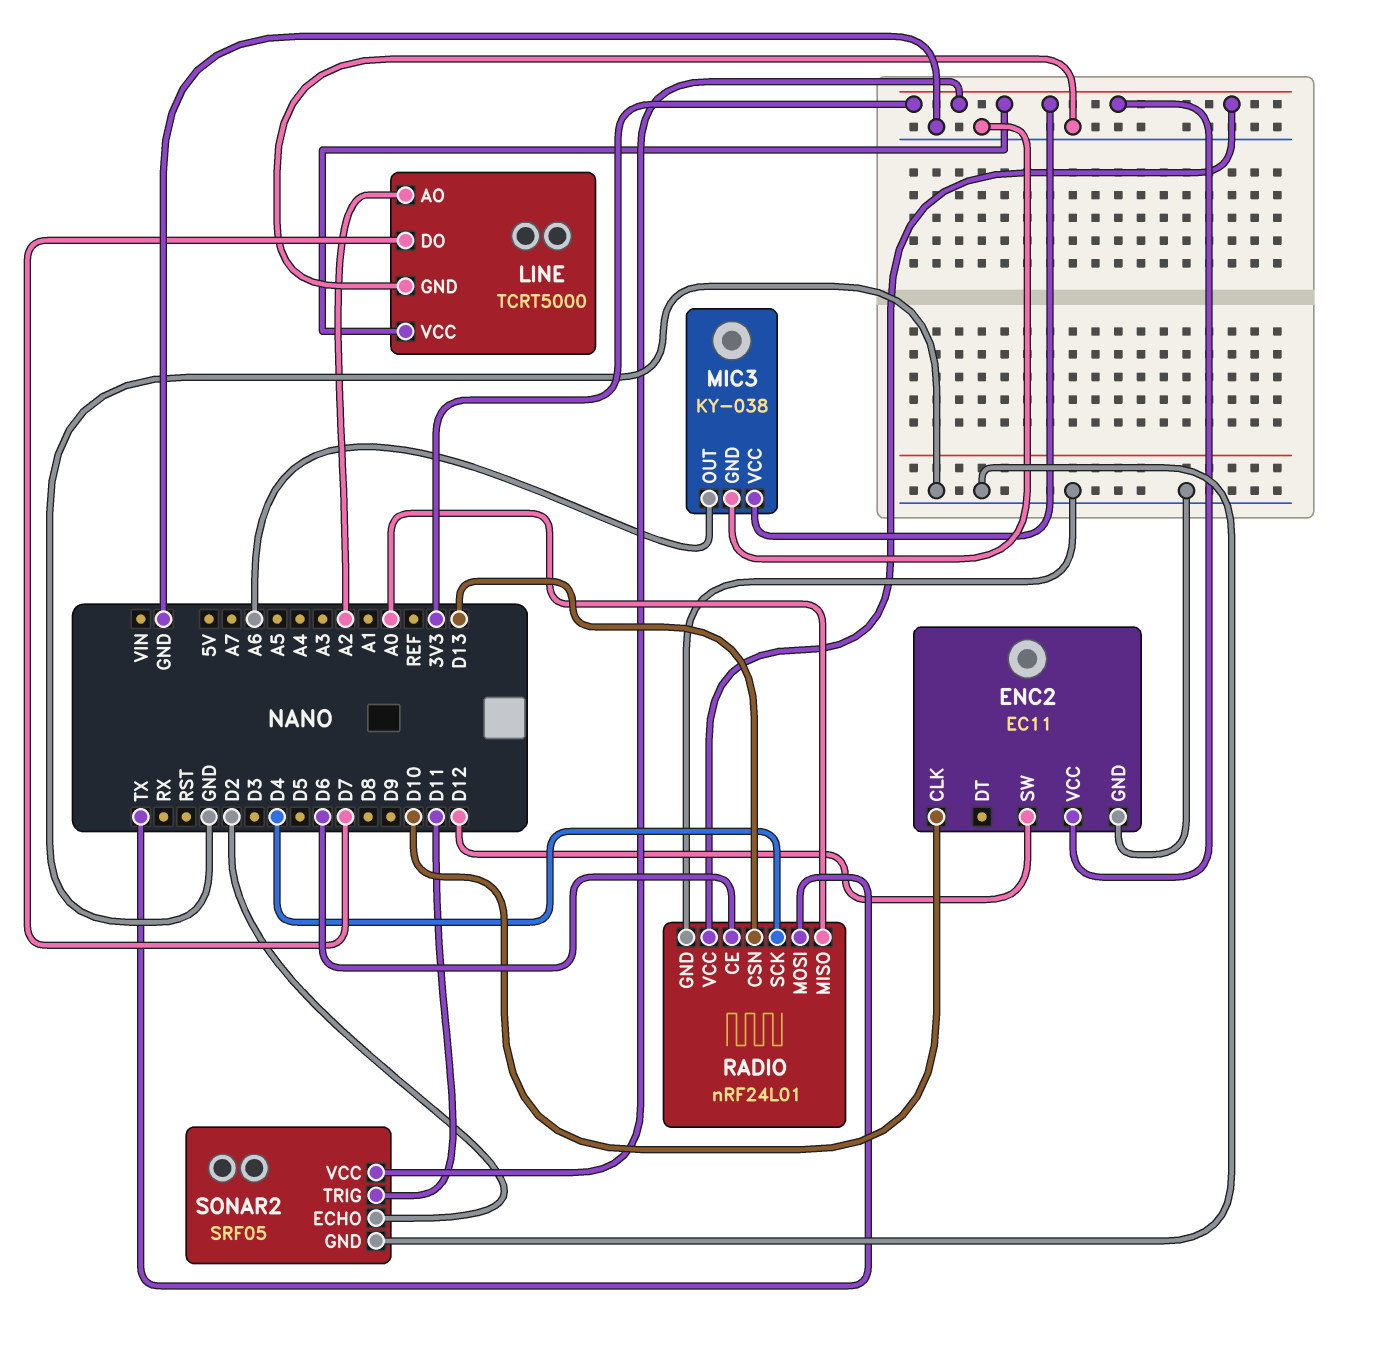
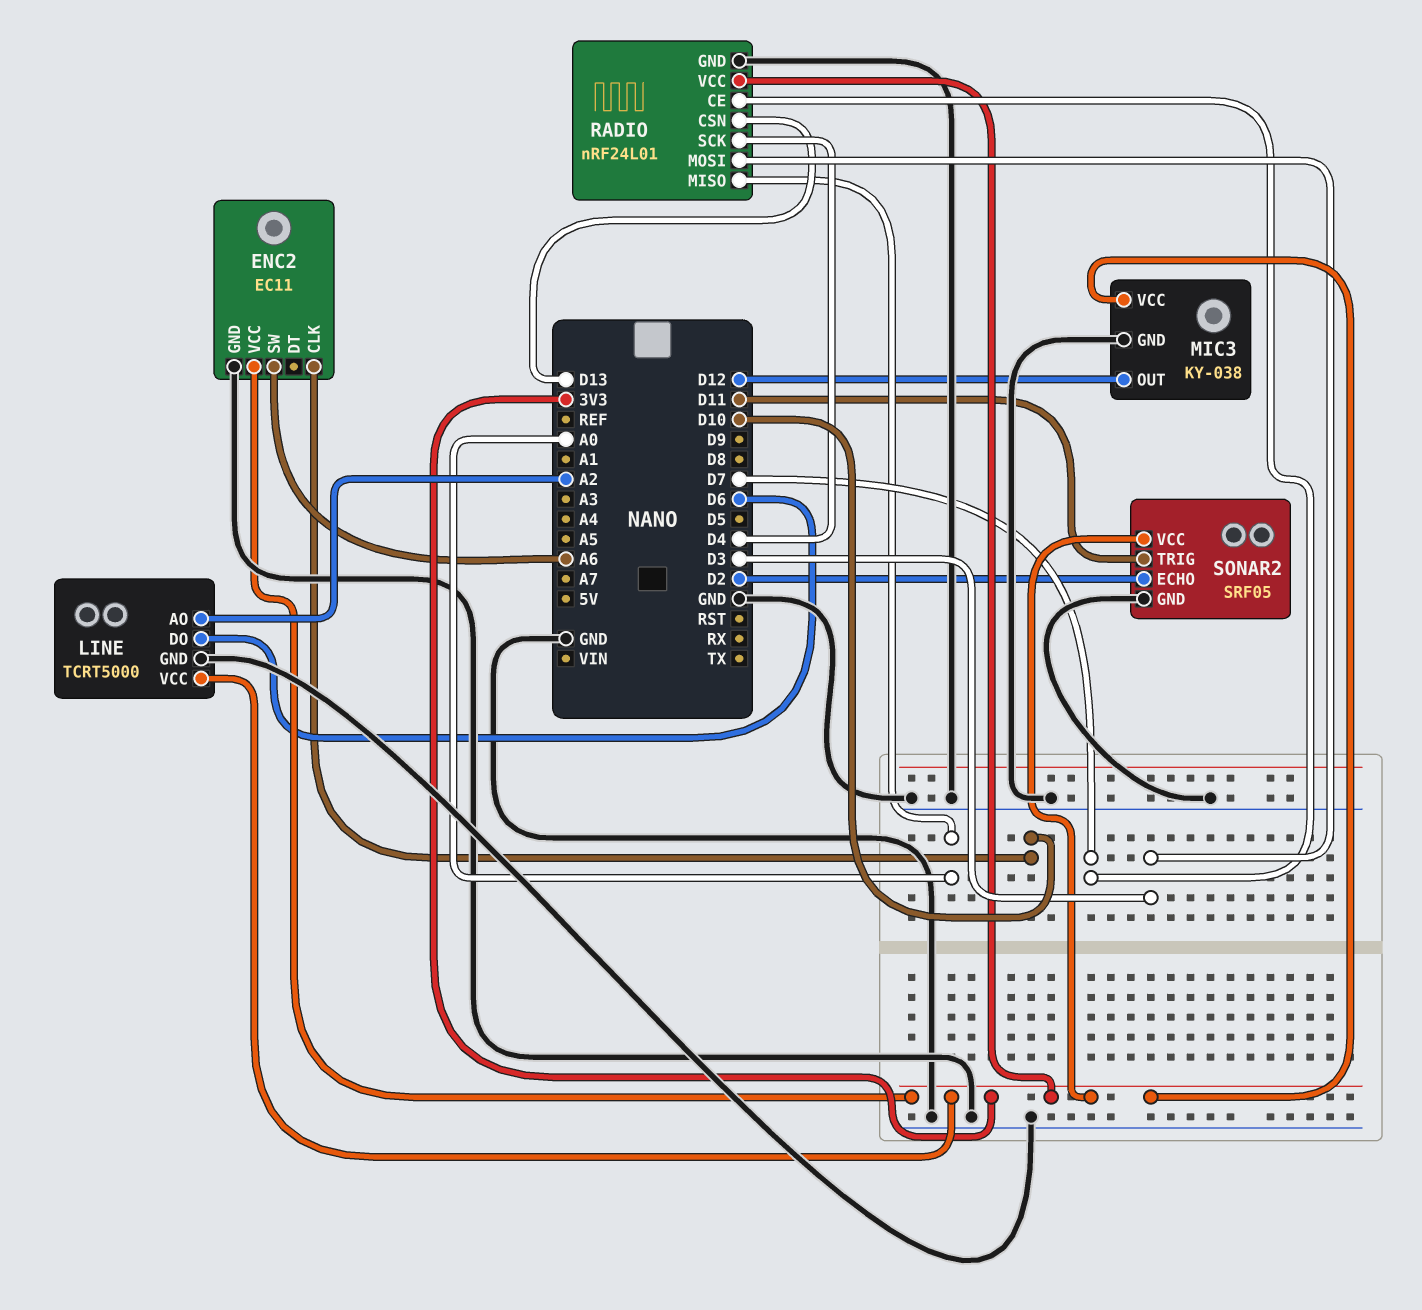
ENC2 pin SW: D12 -> A6
LINE pin DO: D7 -> D6
MIC3 pin OUT: A6 -> D12
RADIO pin CE: D6 -> D7
RADIO pin MOSI: TX -> D3

